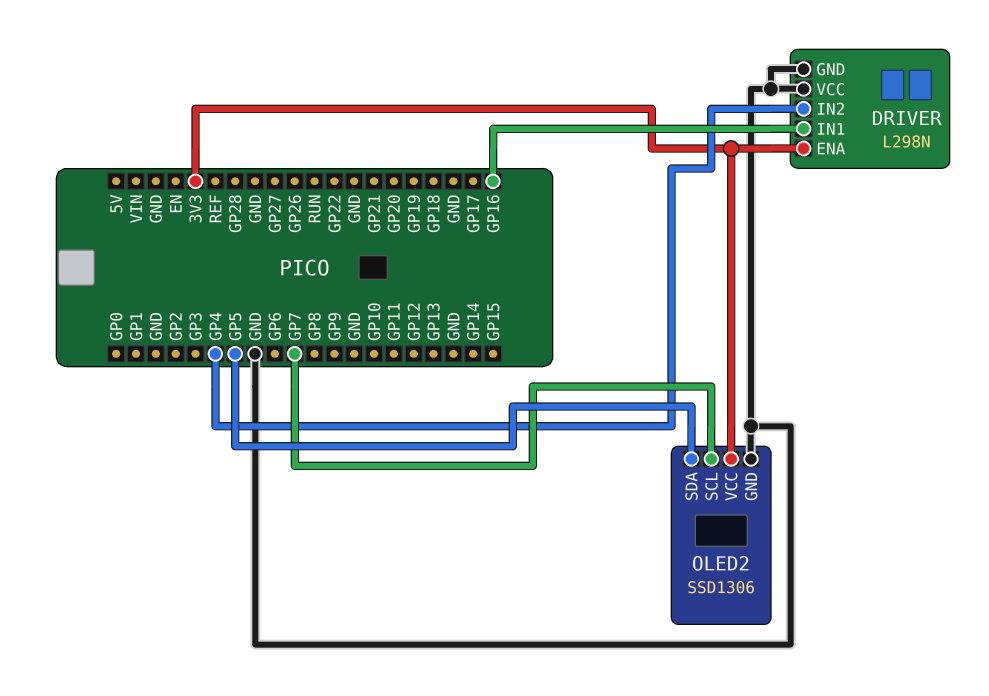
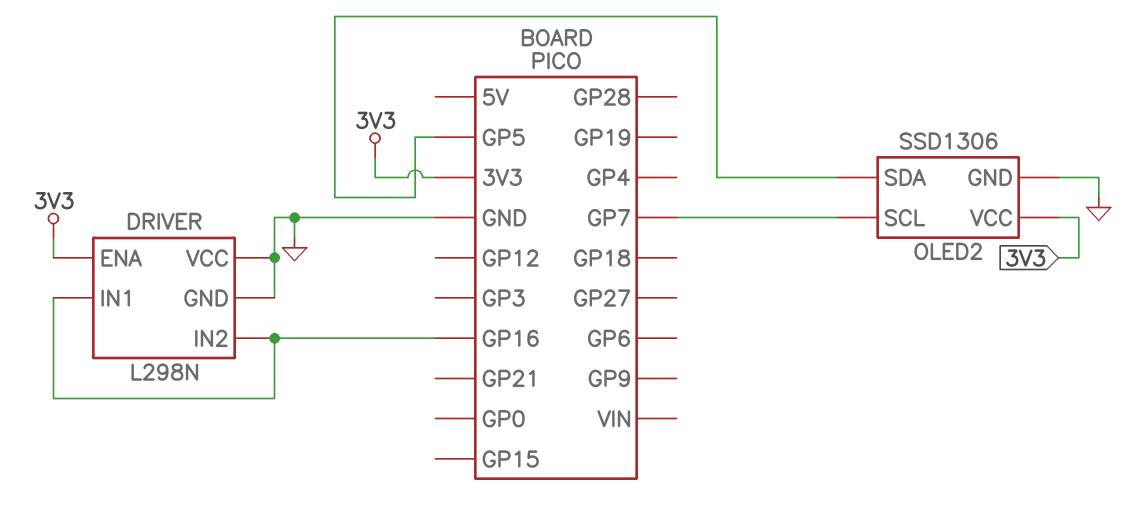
DRIVER pin IN2: GP4 -> GP16

